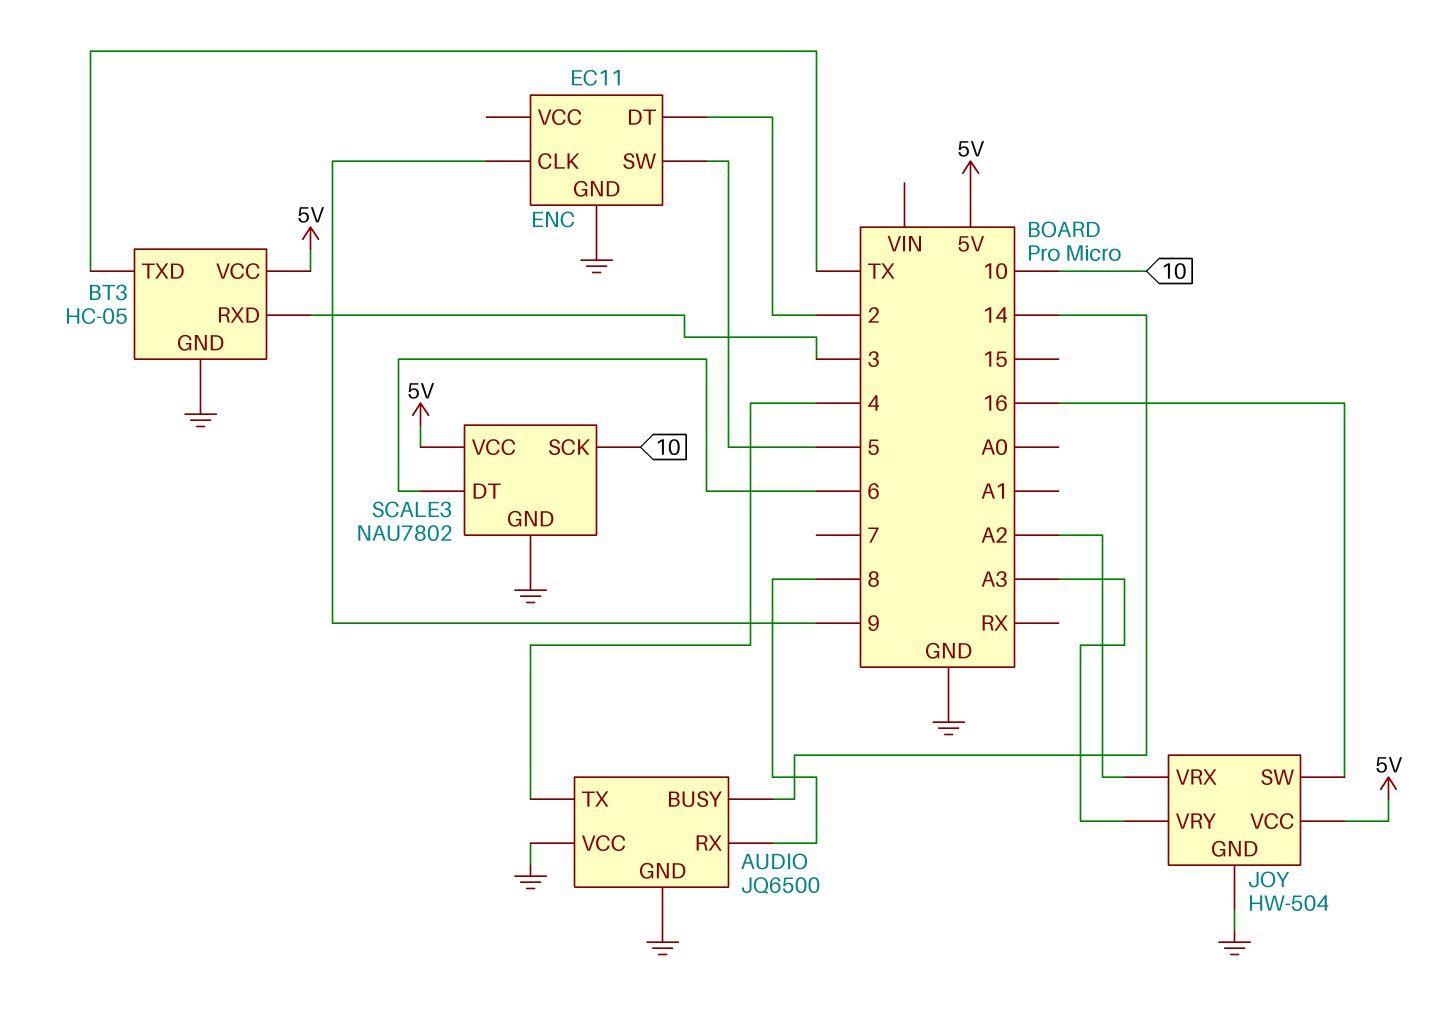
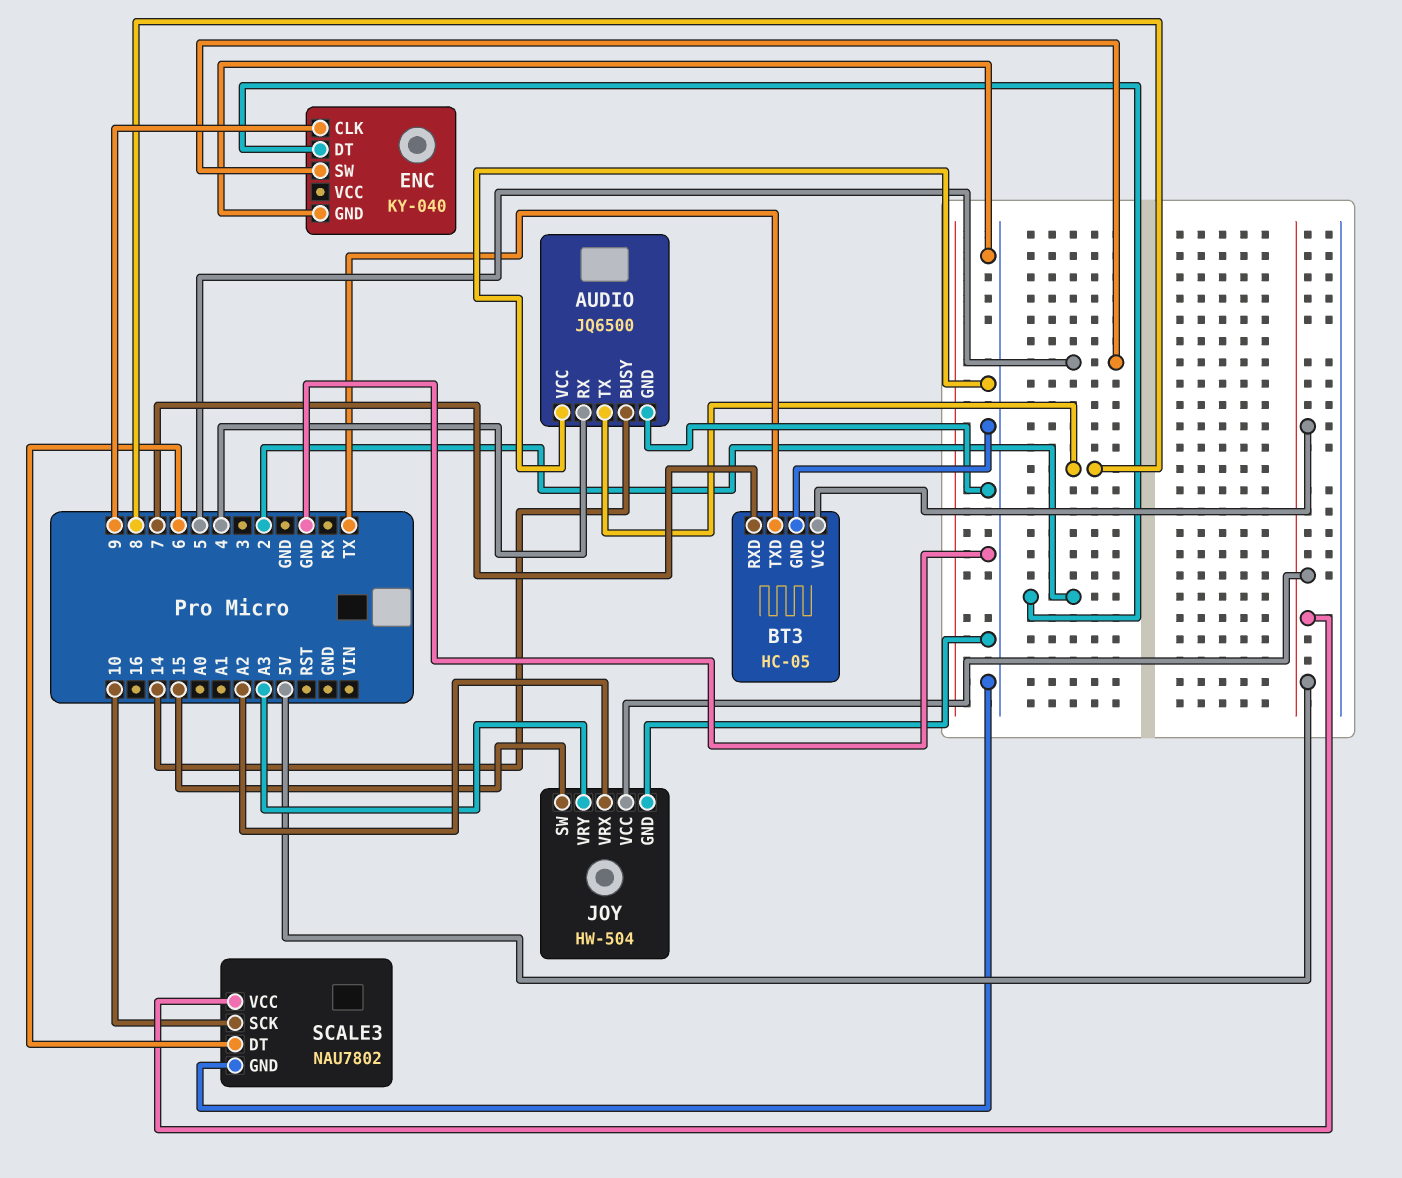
AUDIO pin RX: 8 -> 4
AUDIO pin TX: 4 -> 8
BT3 pin RXD: 3 -> 7
ENC: EC11 -> KY-040
JOY pin SW: 16 -> 15

